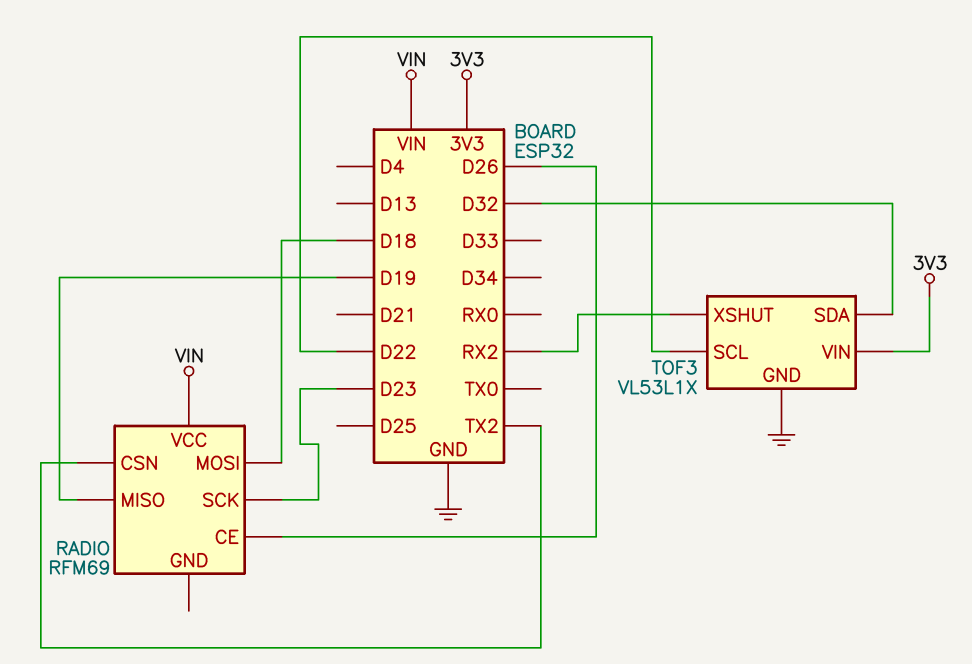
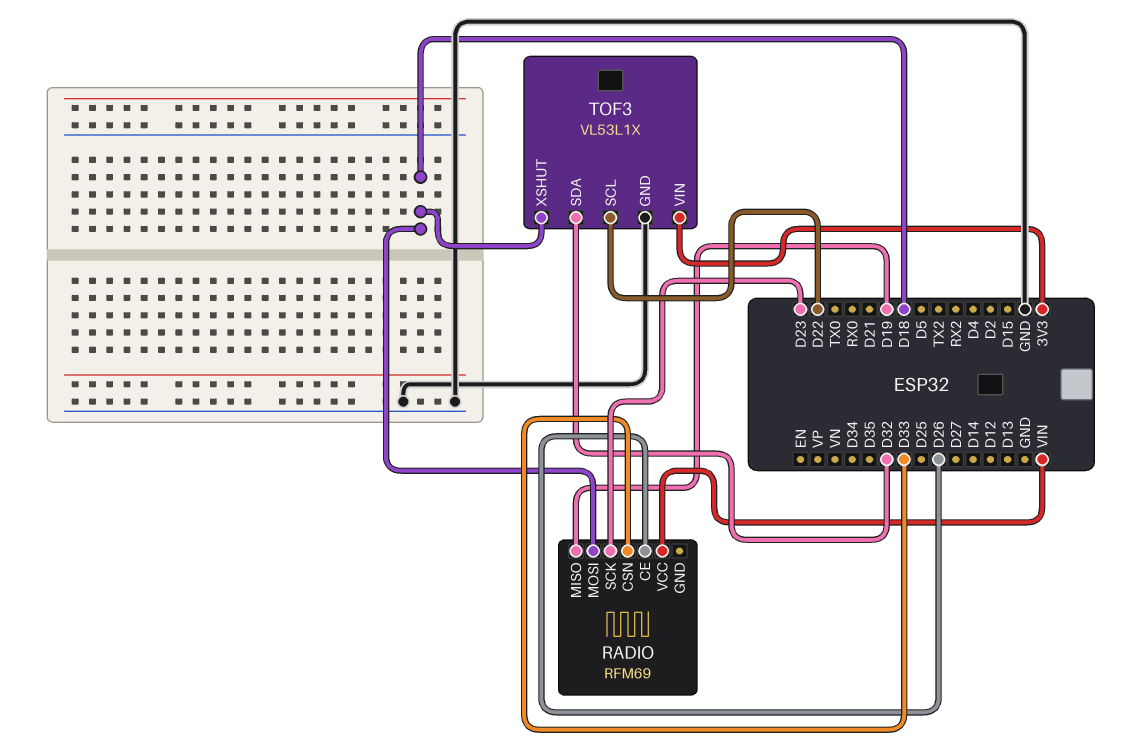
RADIO pin CSN: TX2 -> D33
TOF3 pin XSHUT: RX2 -> D18

